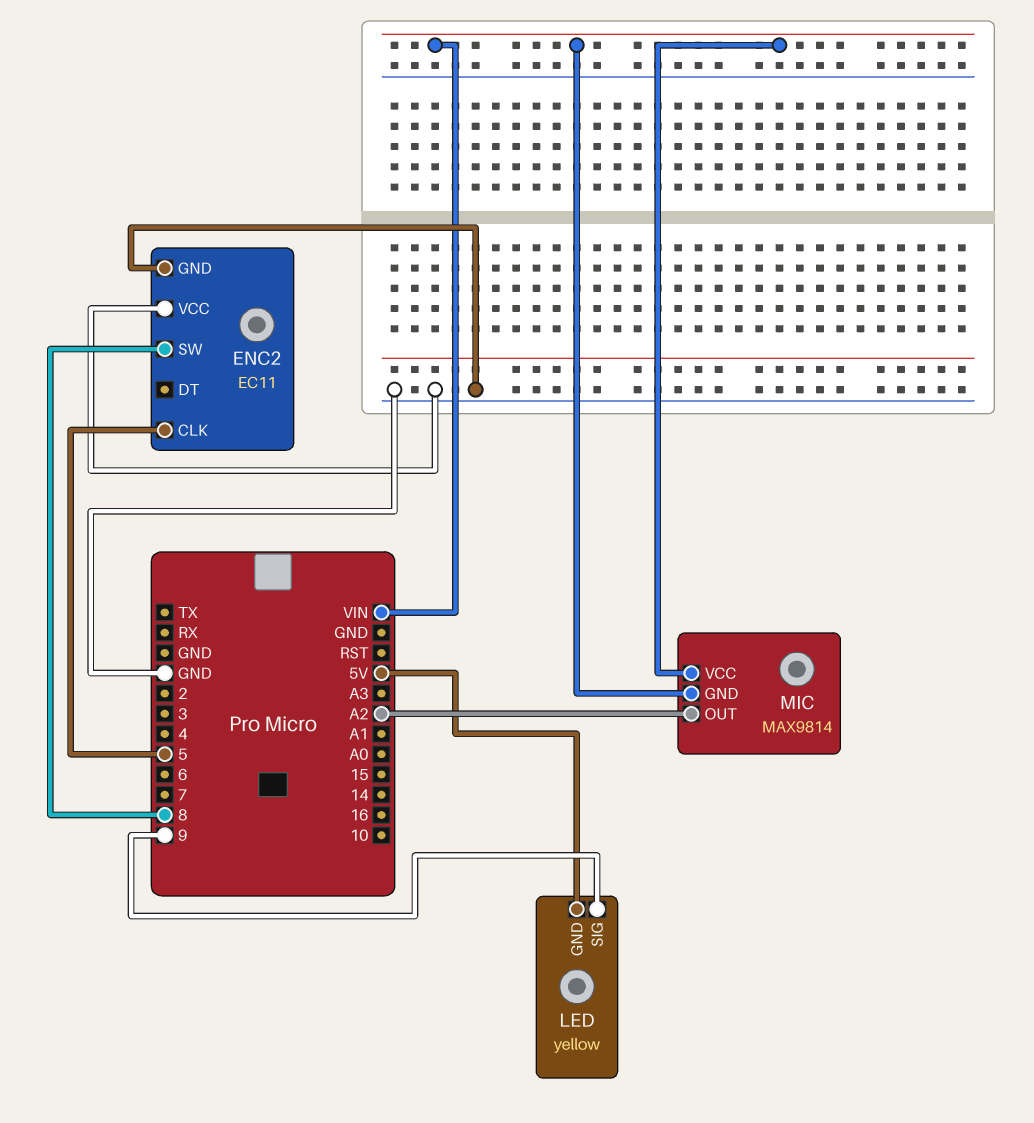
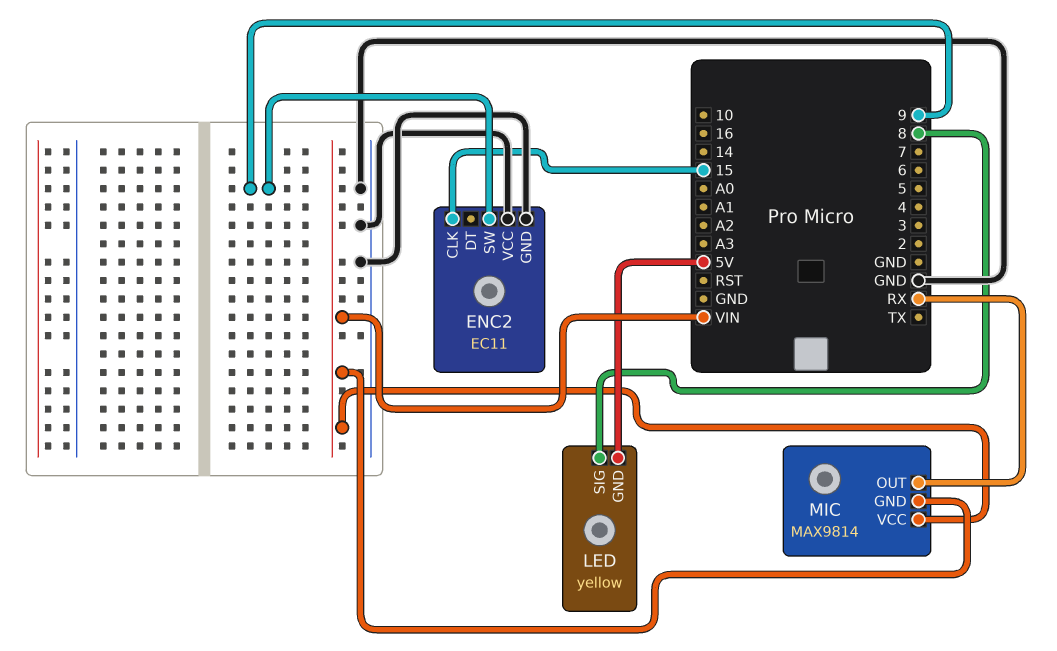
ENC2 pin CLK: 5 -> 15
ENC2 pin SW: 8 -> 9
LED pin SIG: 9 -> 8
MIC pin OUT: A2 -> RX

